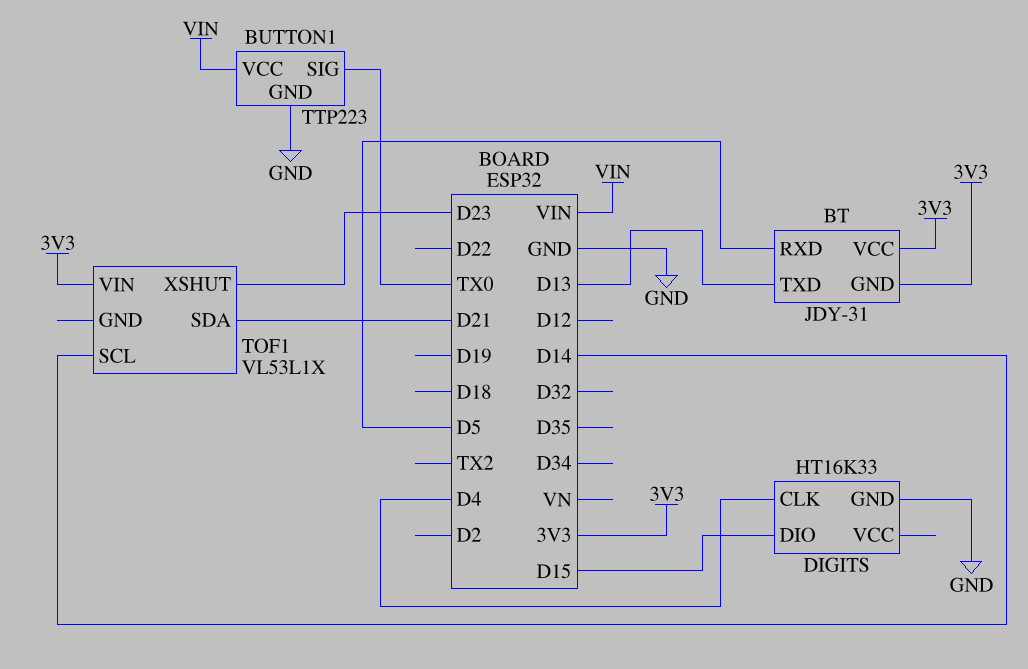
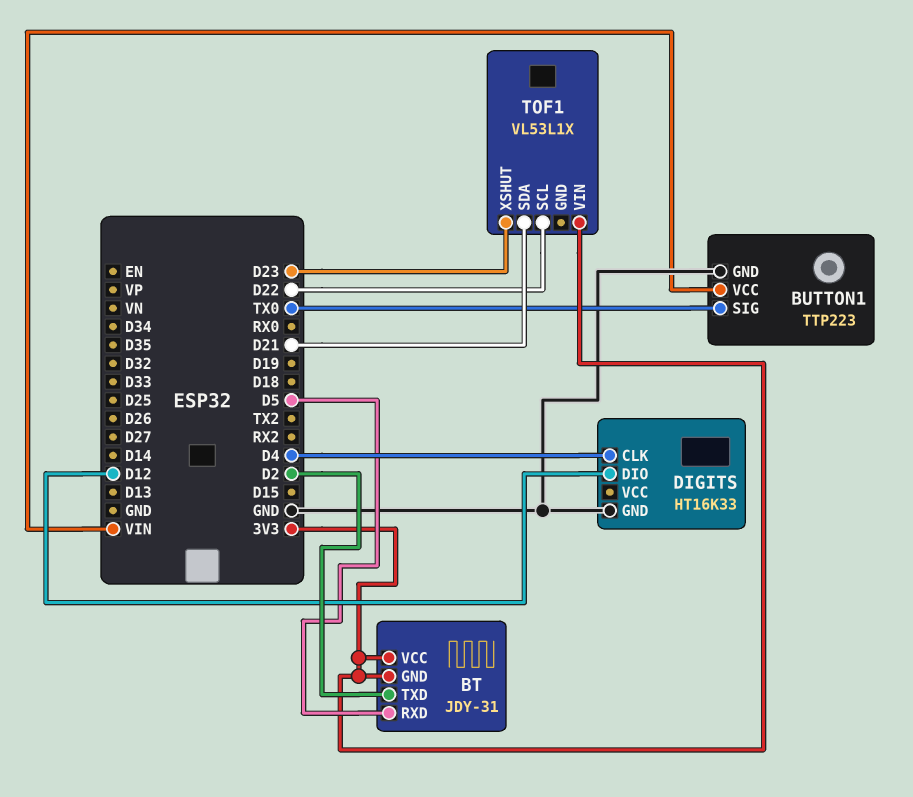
BT pin TXD: D13 -> D2
DIGITS pin DIO: D15 -> D12
TOF1 pin SCL: D14 -> D22

